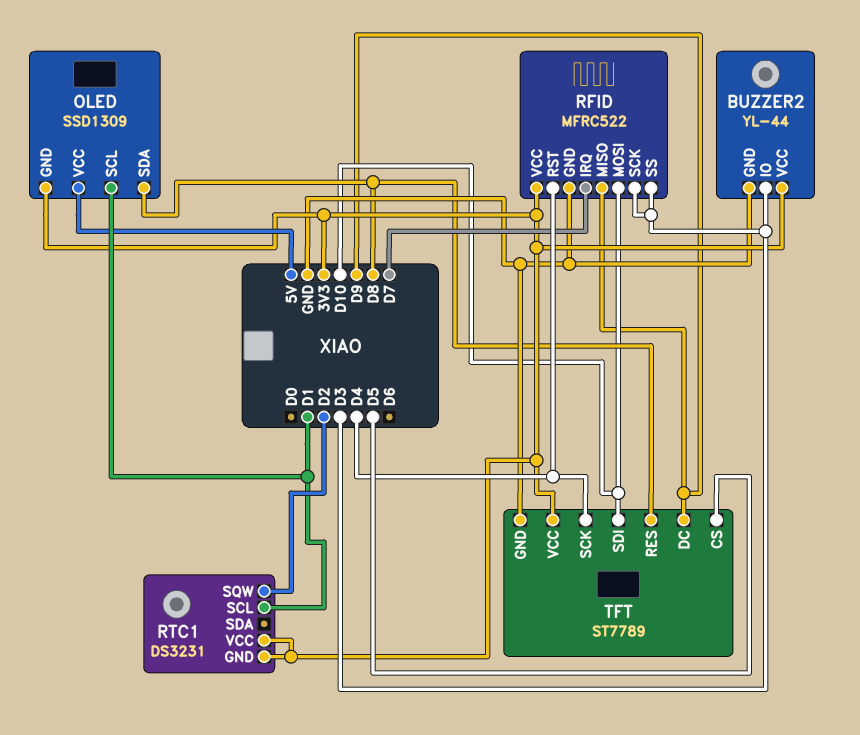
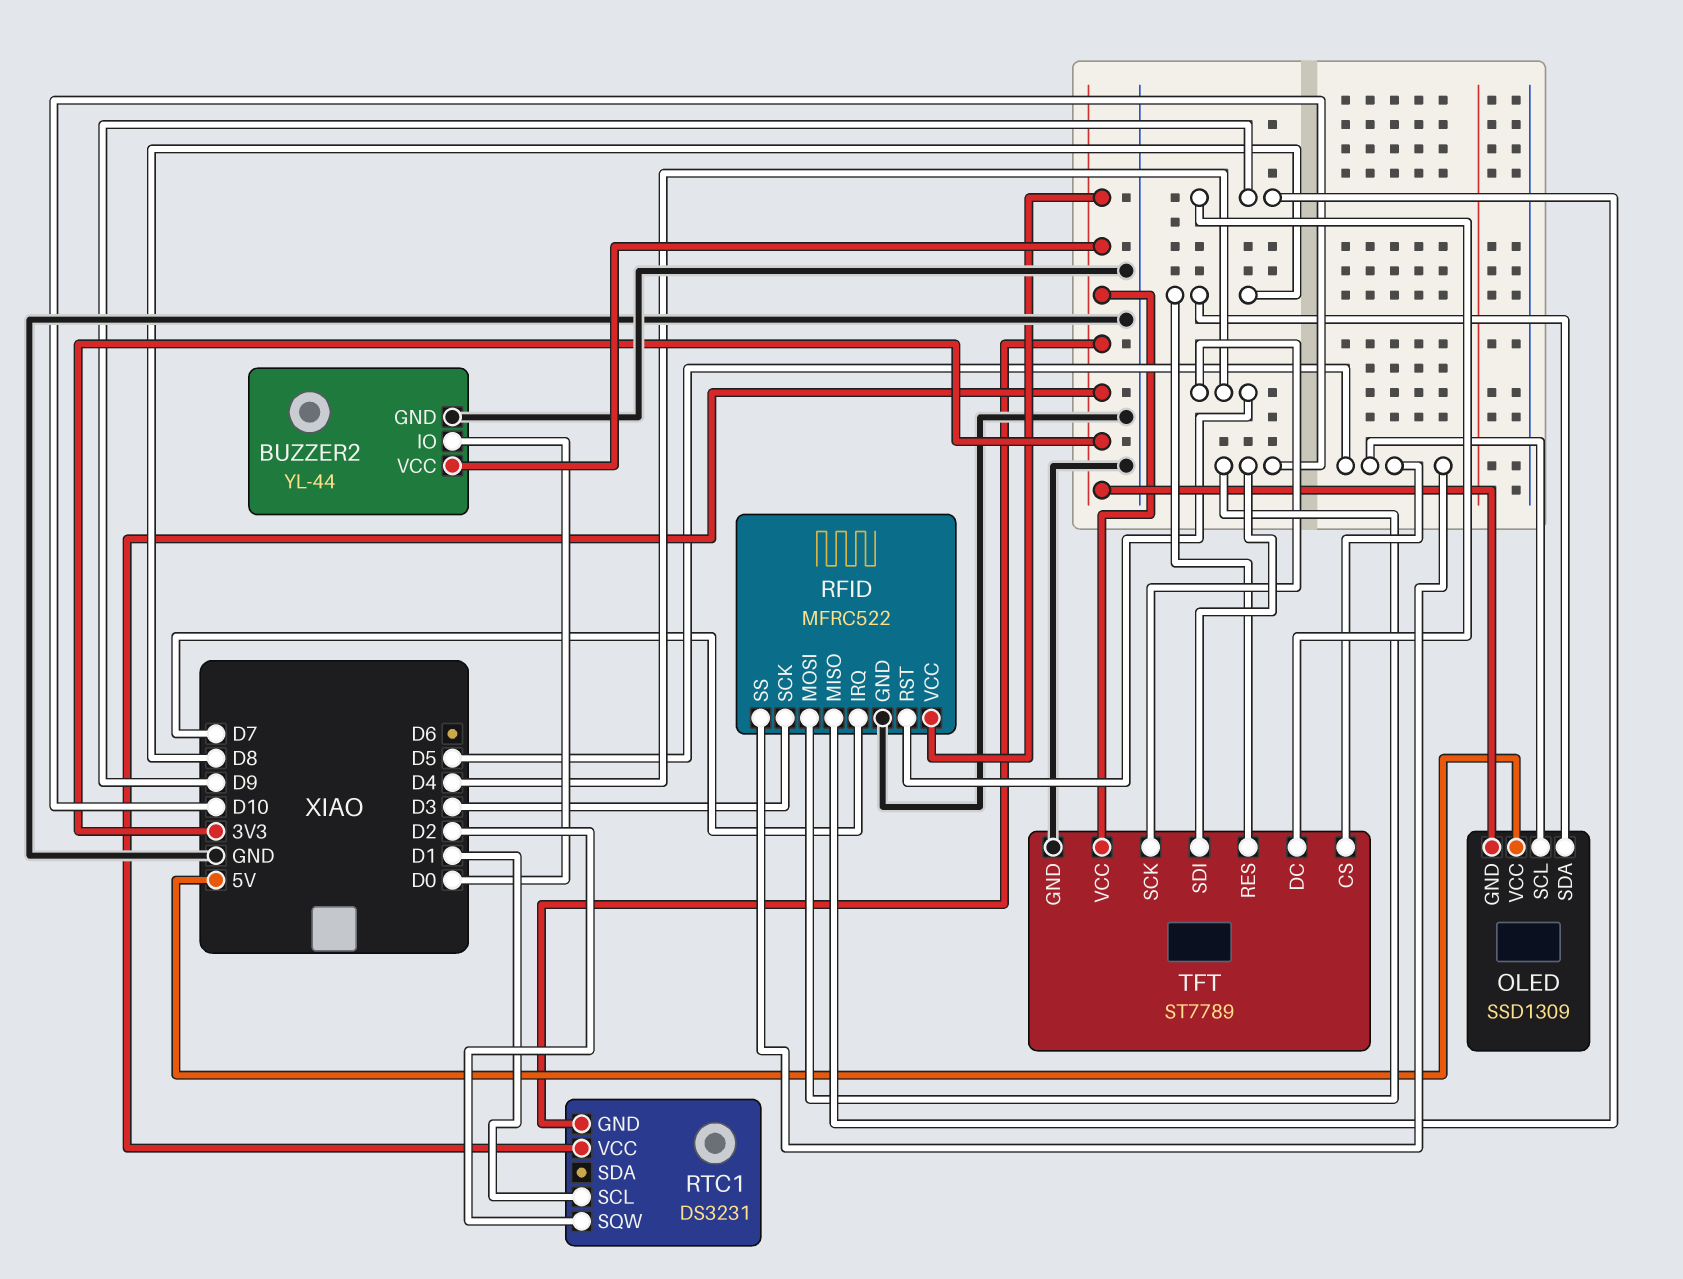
BUZZER2 pin IO: D3 -> D0
OLED pin SCL: D1 -> D5
RFID pin SS: D3 -> D5

